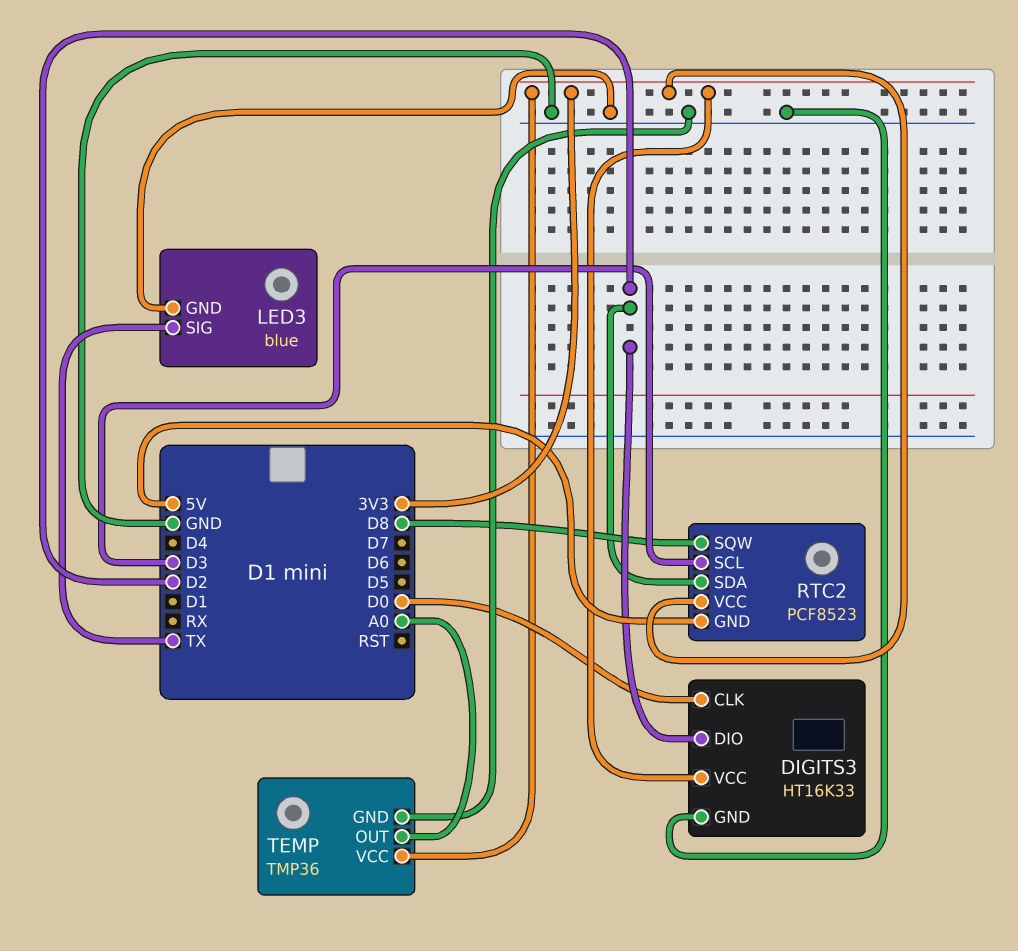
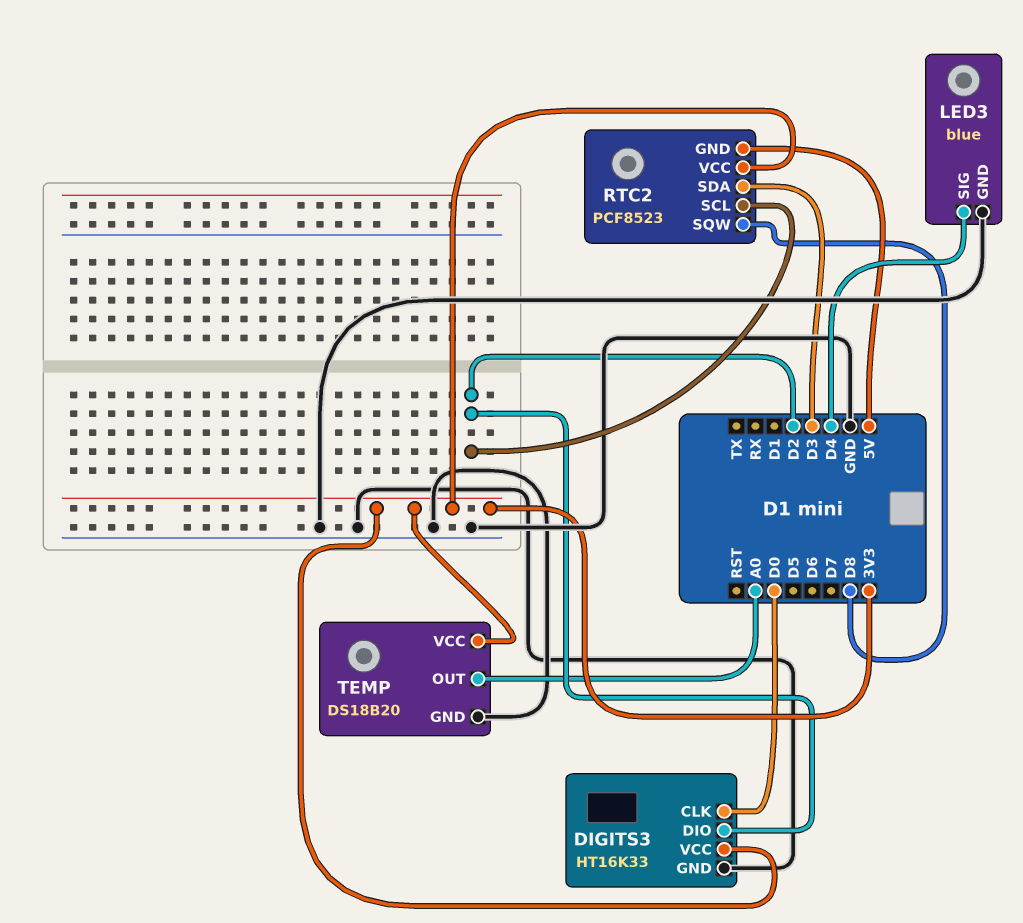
LED3 pin SIG: TX -> D4
RTC2 pin SCL: D3 -> D2
RTC2 pin SDA: D2 -> D3
TEMP: TMP36 -> DS18B20

